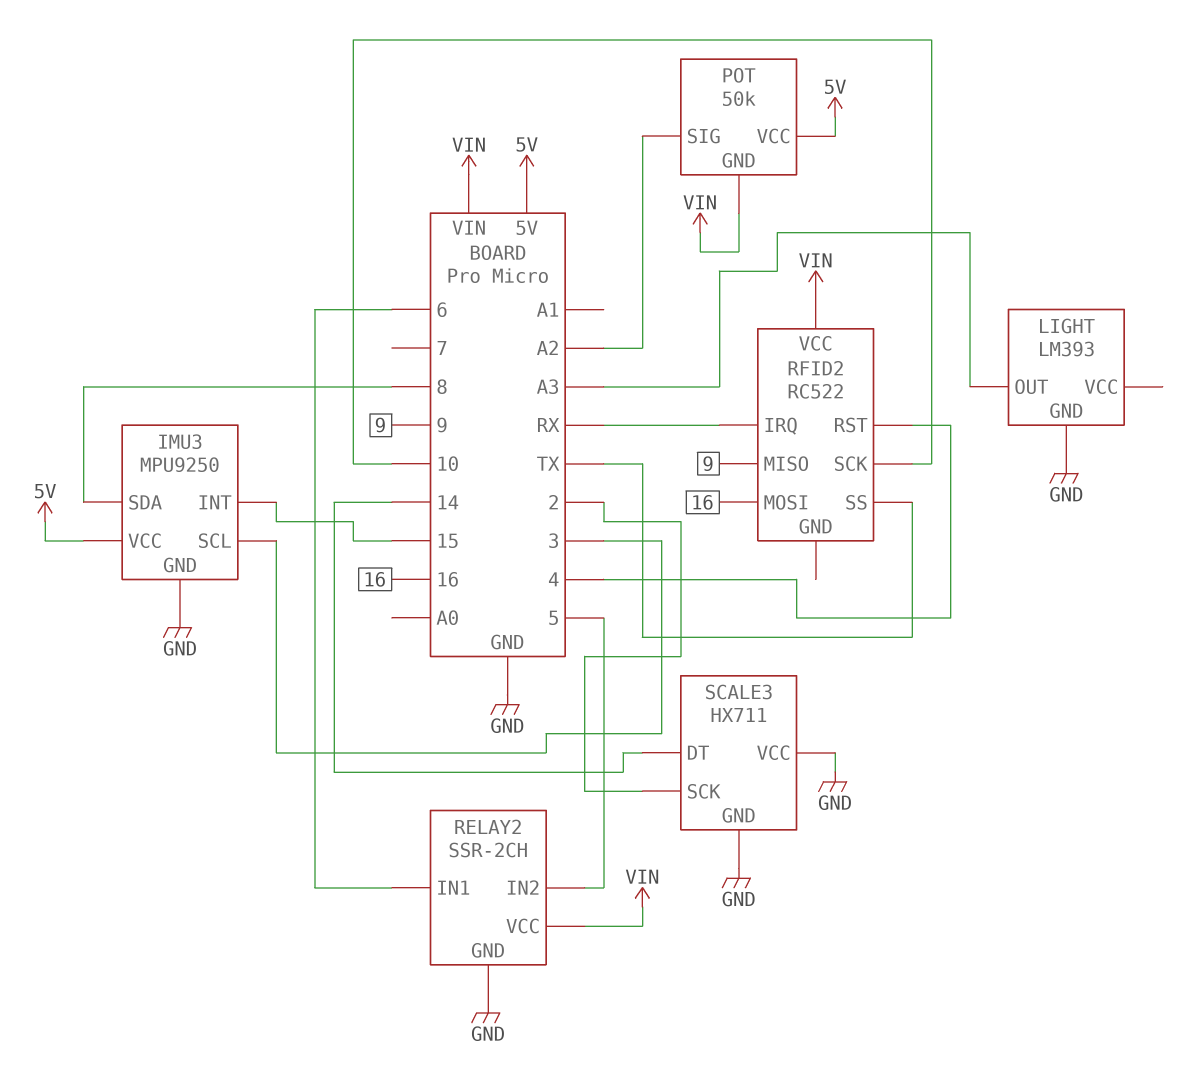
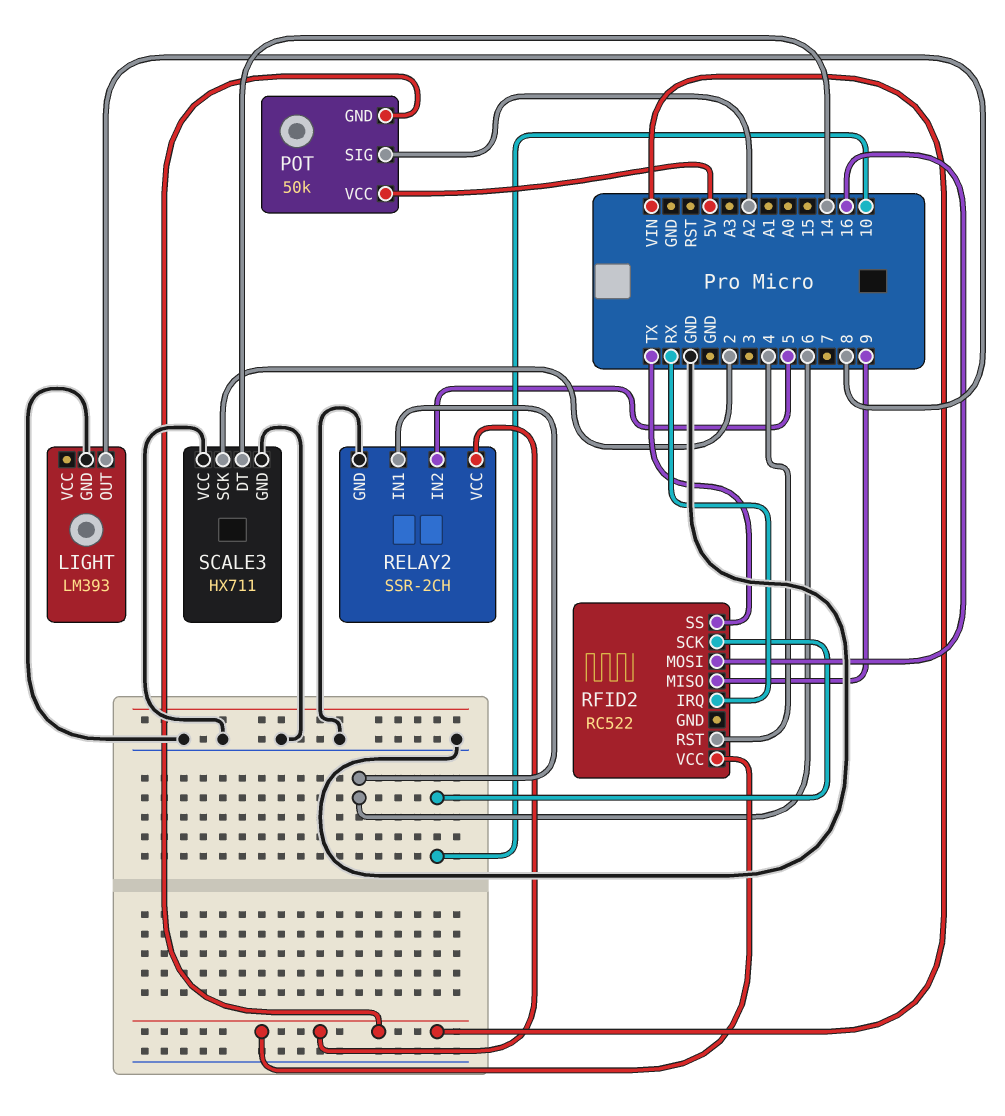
IMU3: MPU9250 -> none
IMU3 pin GND: GND -> none
IMU3 pin INT: 15 -> none
IMU3 pin SCL: 3 -> none
IMU3 pin SDA: 8 -> none
IMU3 pin VCC: 5V -> none
LIGHT pin OUT: A3 -> 8

